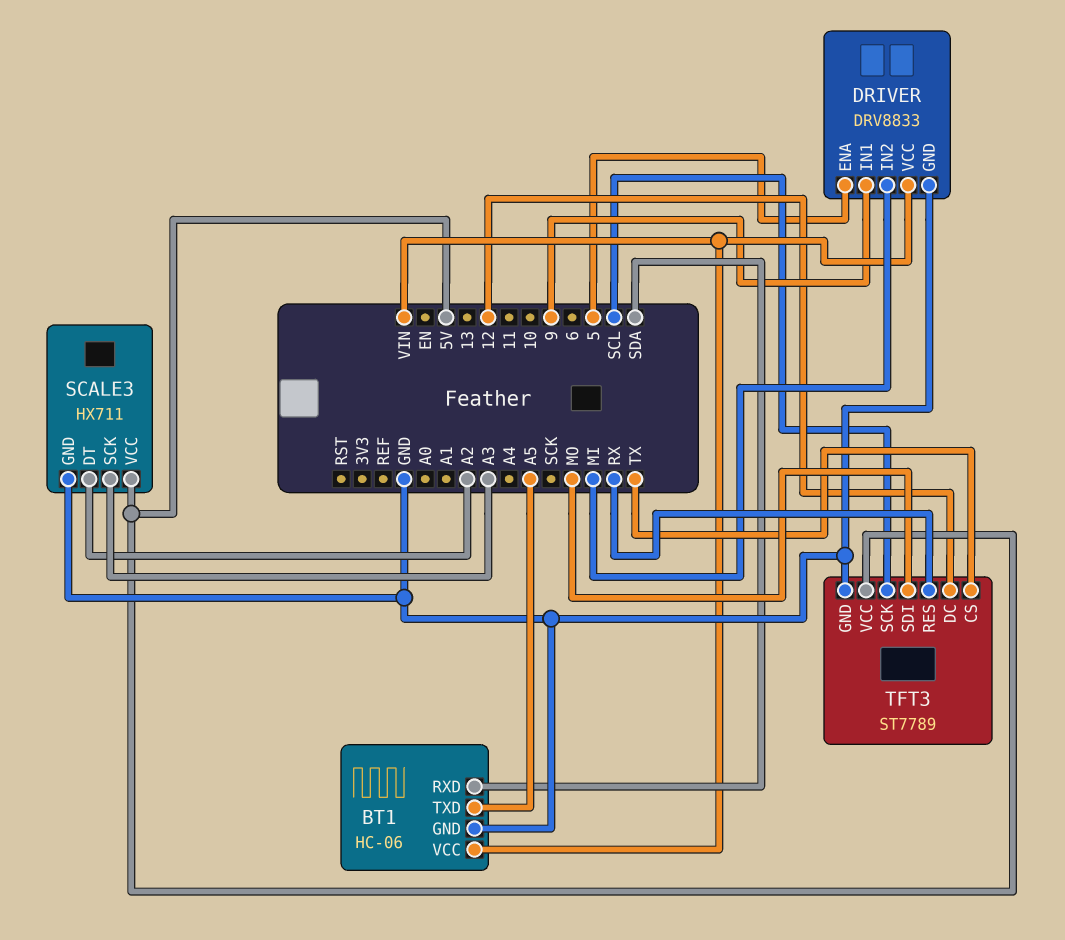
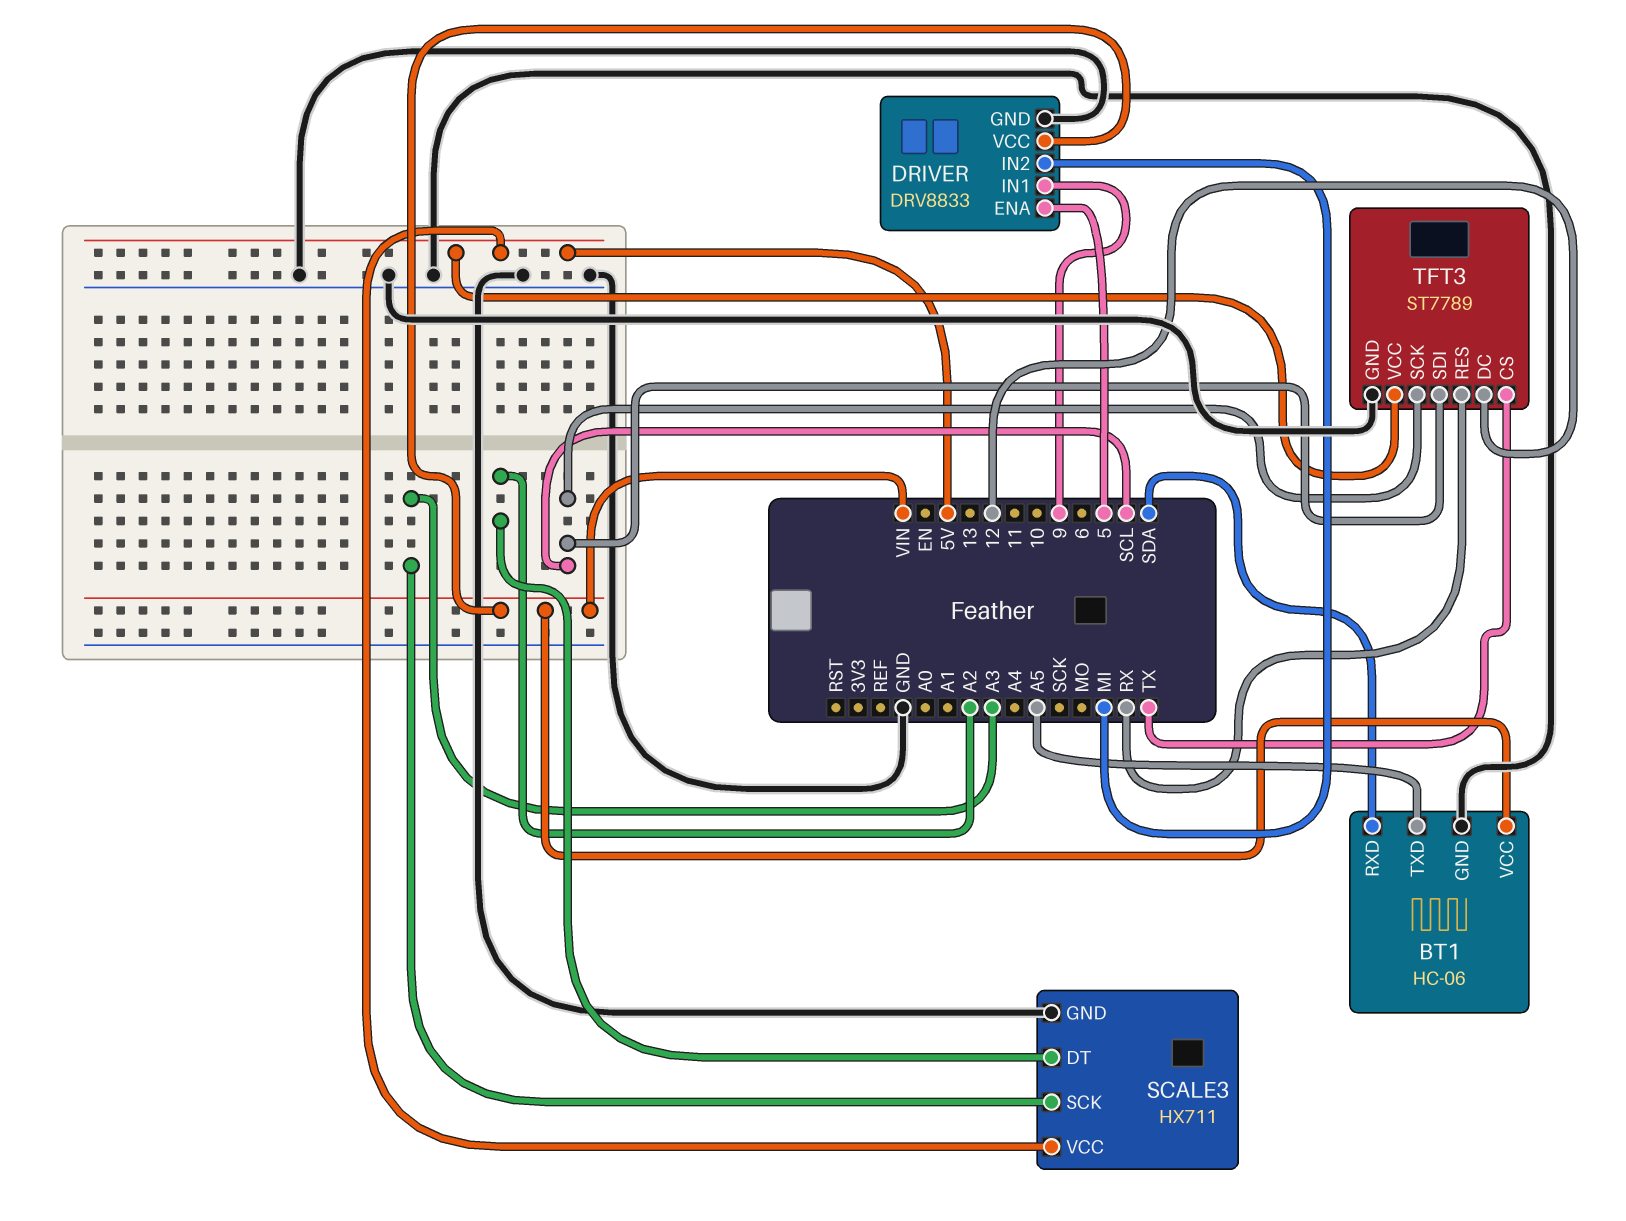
TFT3 pin SDI: MO -> SCL

